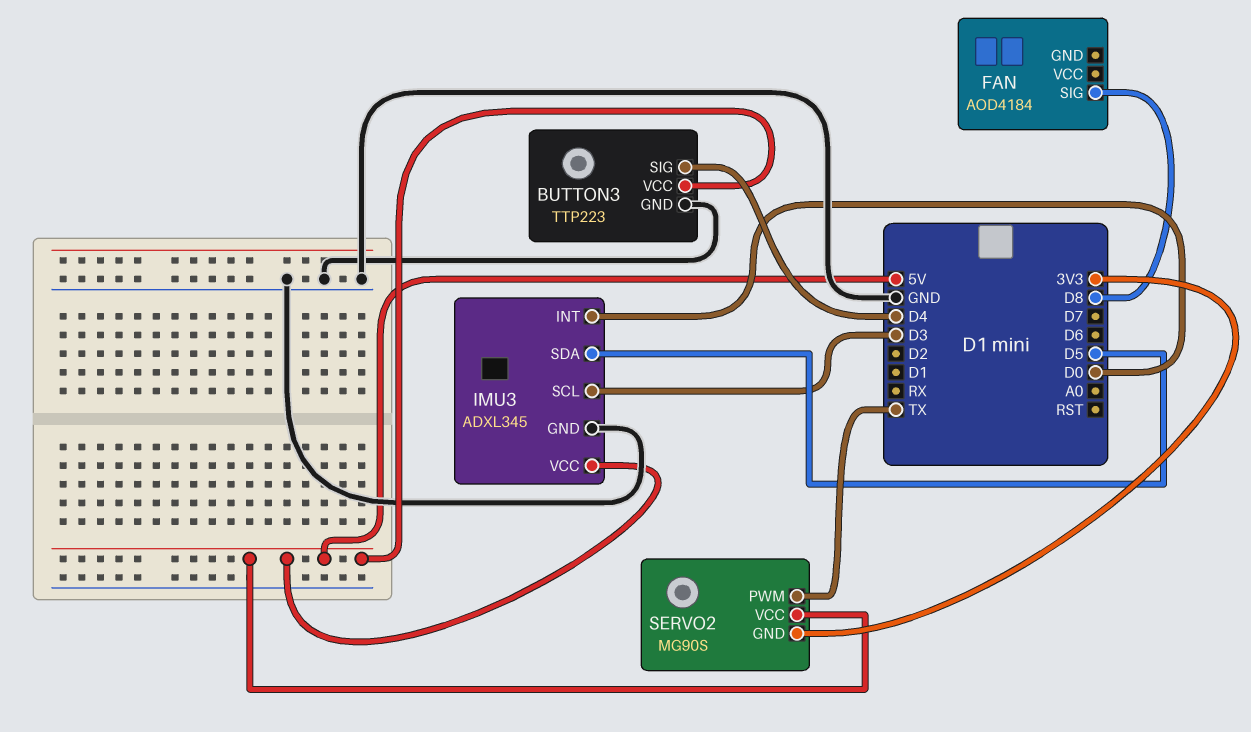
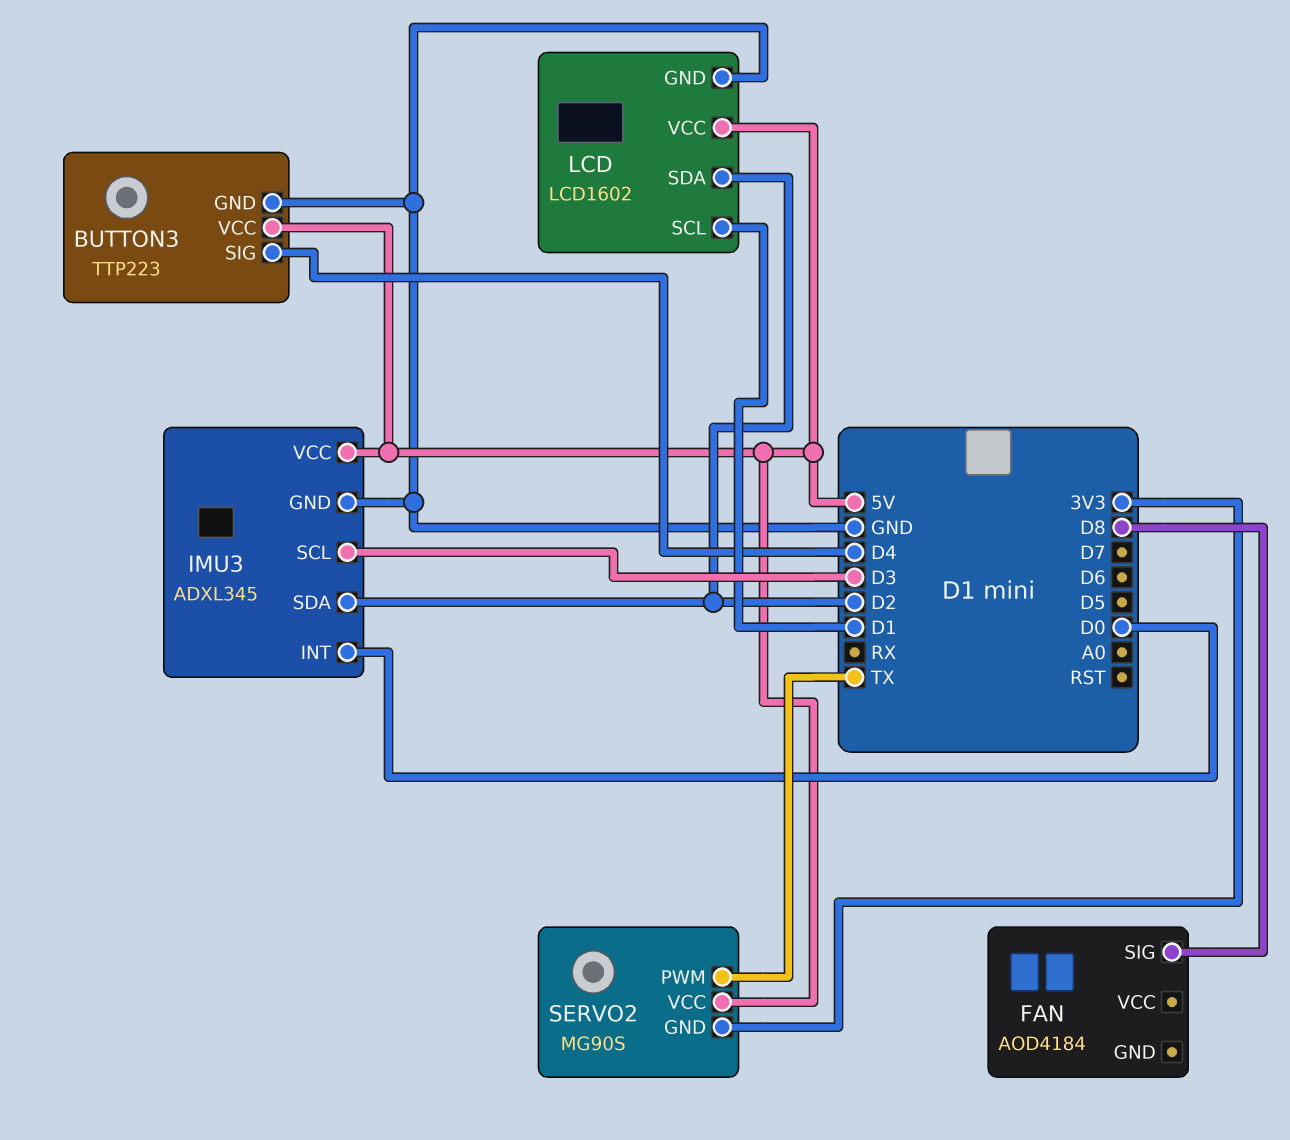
IMU3 pin SDA: D5 -> D2
LCD: none -> LCD1602
LCD pin GND: none -> GND
LCD pin SCL: none -> D1
LCD pin SDA: none -> D2
LCD pin VCC: none -> 5V

